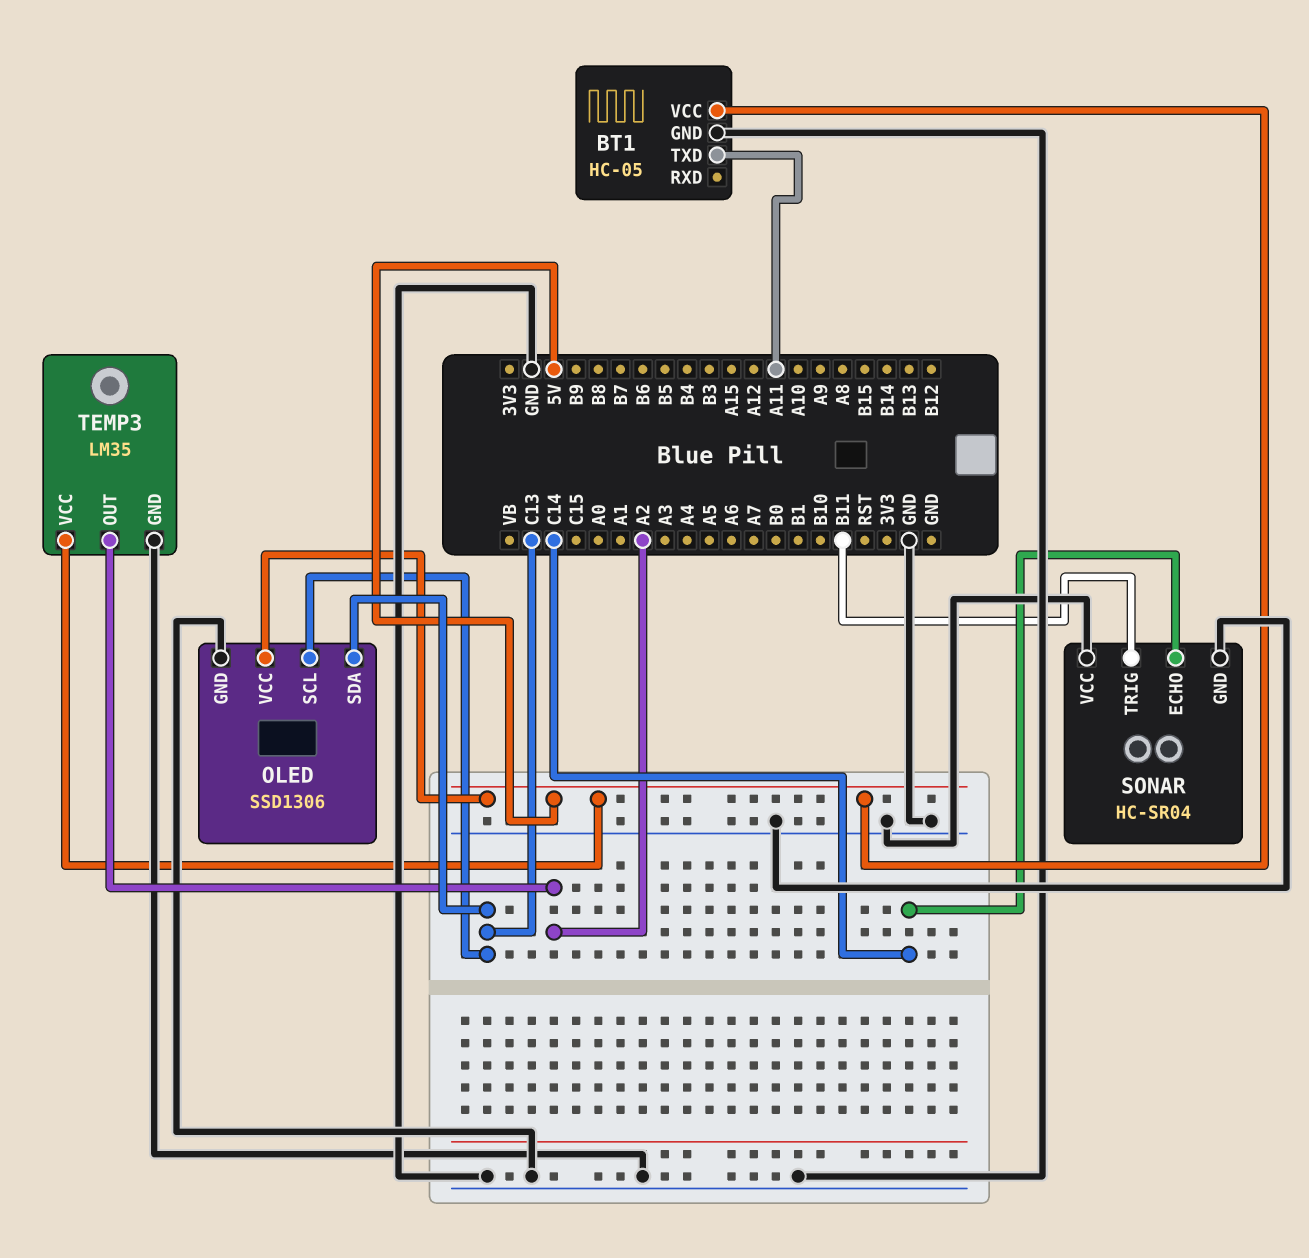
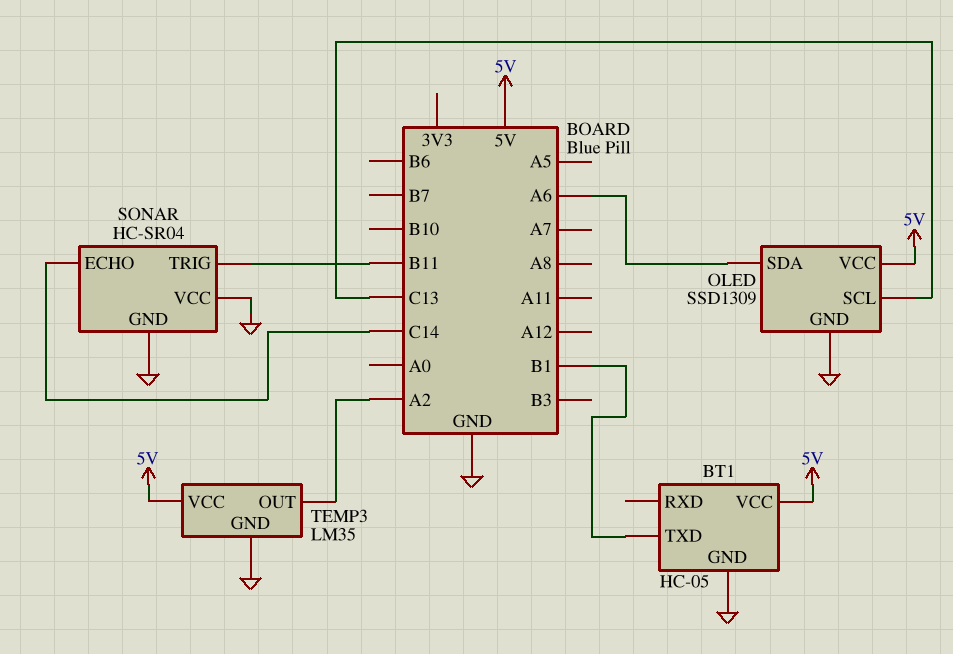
BT1 pin TXD: A11 -> B1
OLED: SSD1306 -> SSD1309
OLED pin SDA: C13 -> A6

